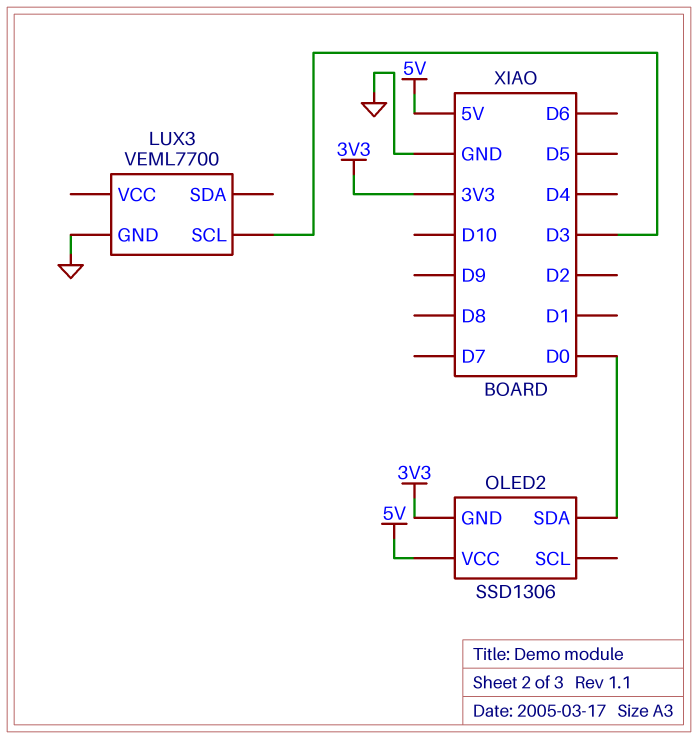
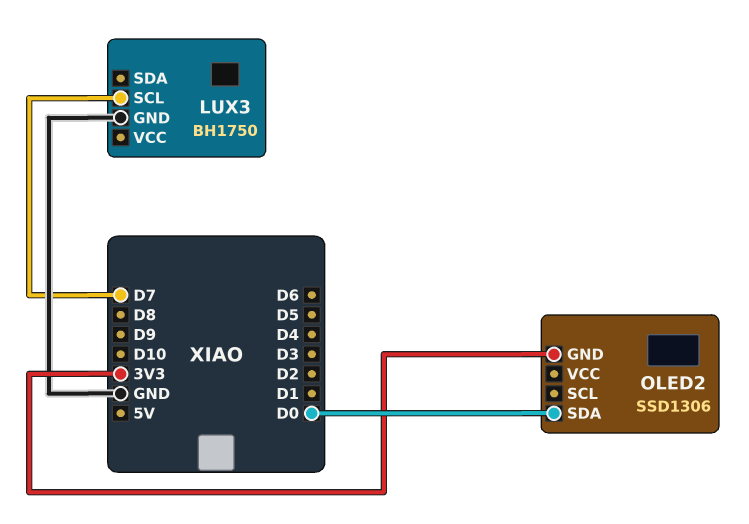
LUX3: VEML7700 -> BH1750
LUX3 pin SCL: D3 -> D7
OLED2 pin VCC: 5V -> none

